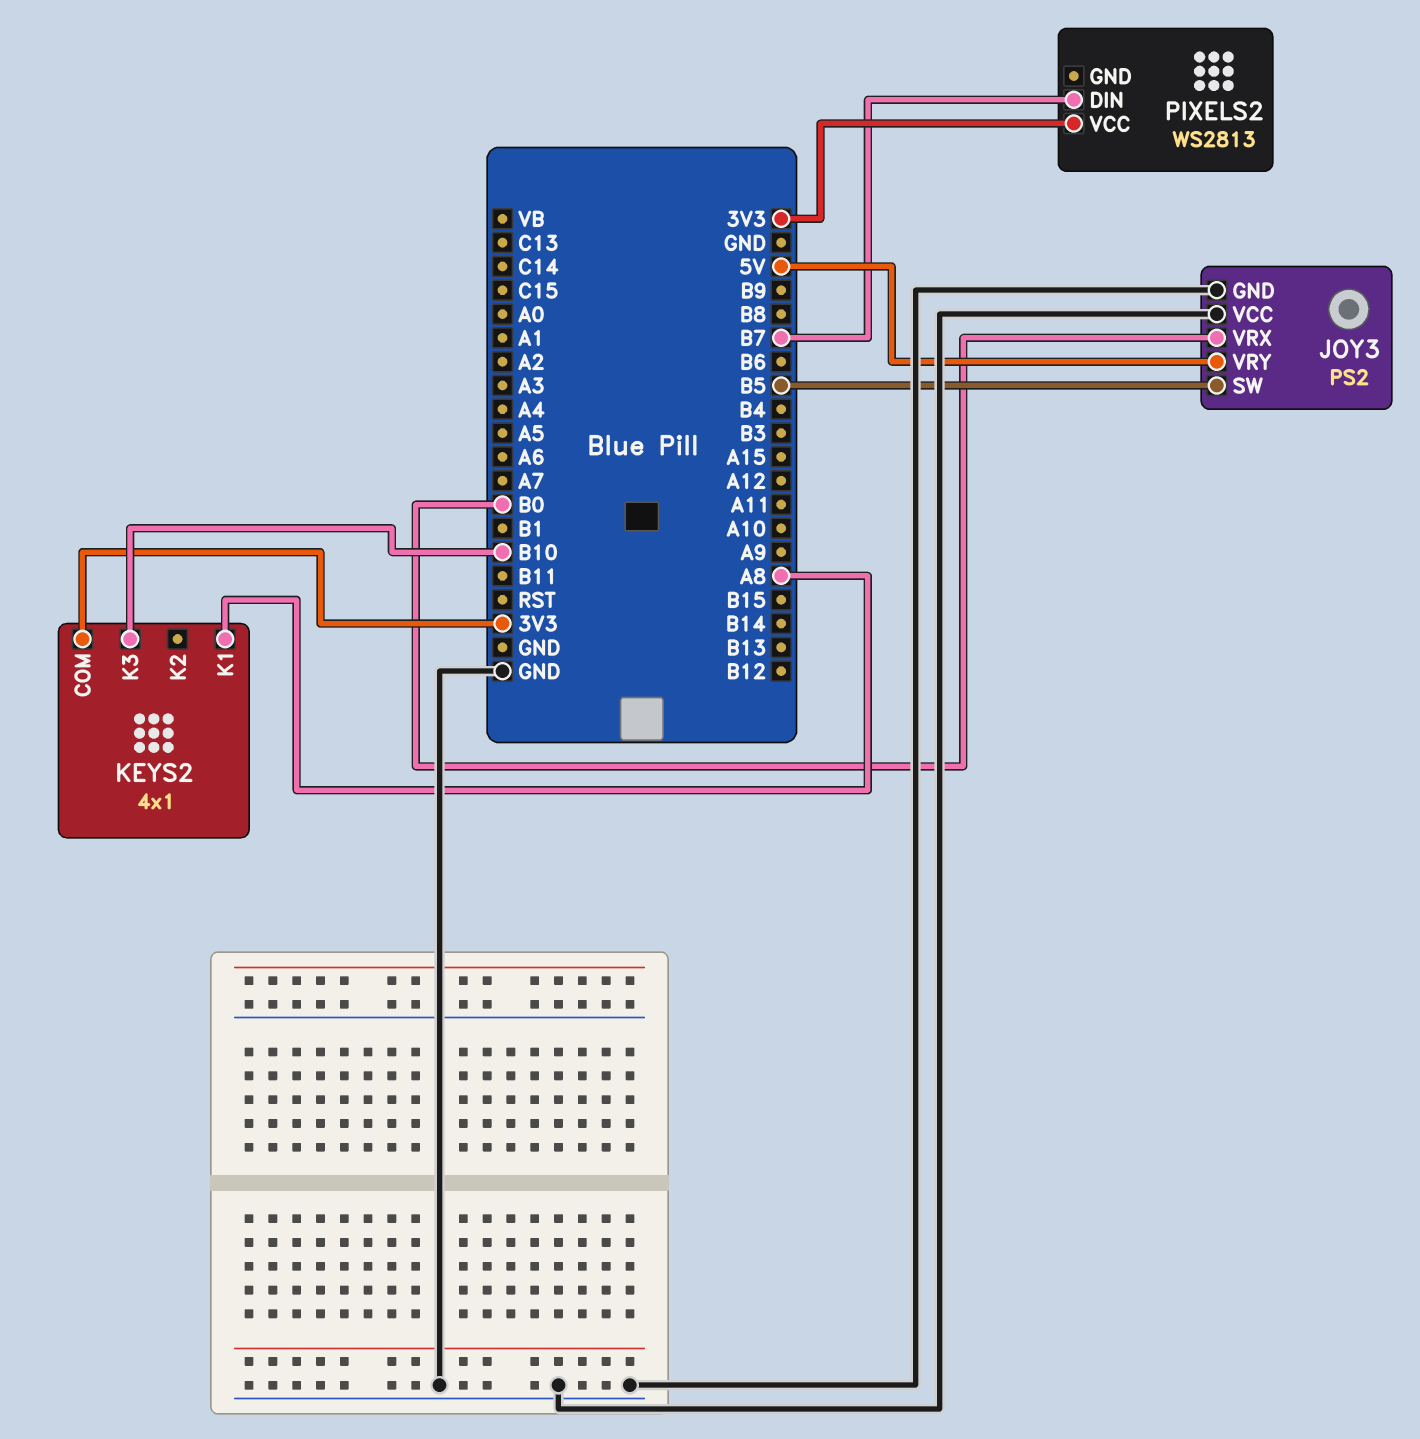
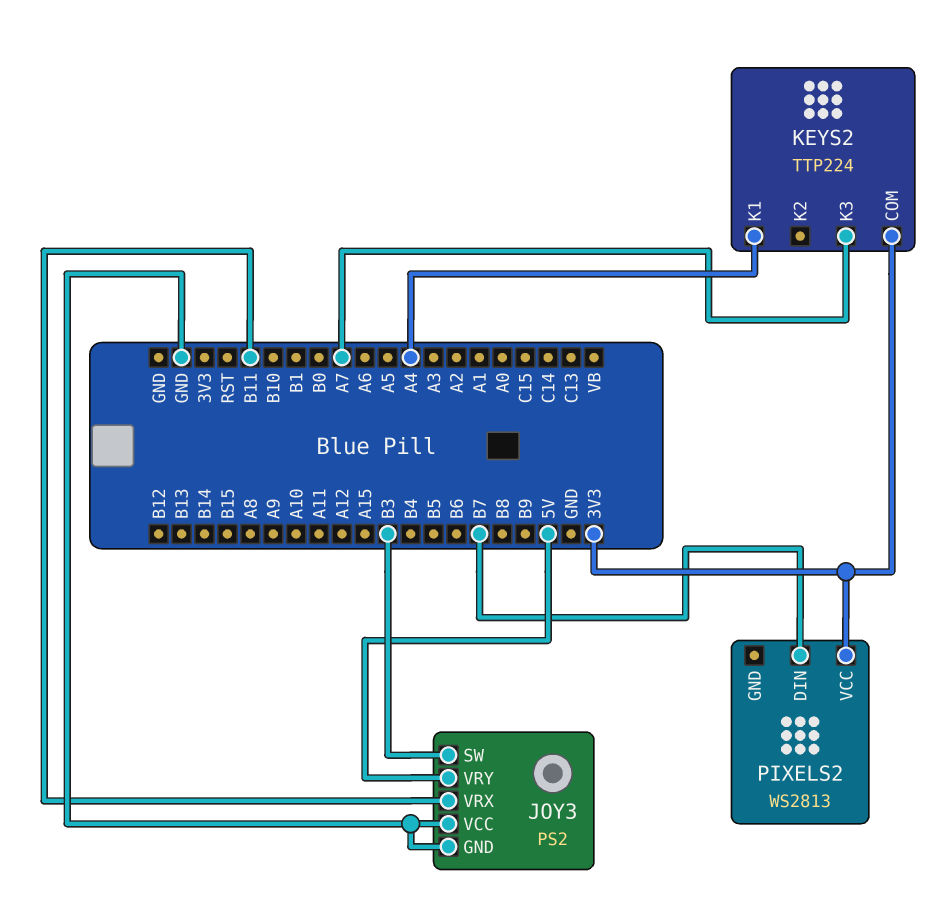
JOY3 pin SW: B5 -> B3
JOY3 pin VRX: B0 -> B11
KEYS2: 4x1 -> TTP224
KEYS2 pin K1: A8 -> A4
KEYS2 pin K3: B10 -> A7

